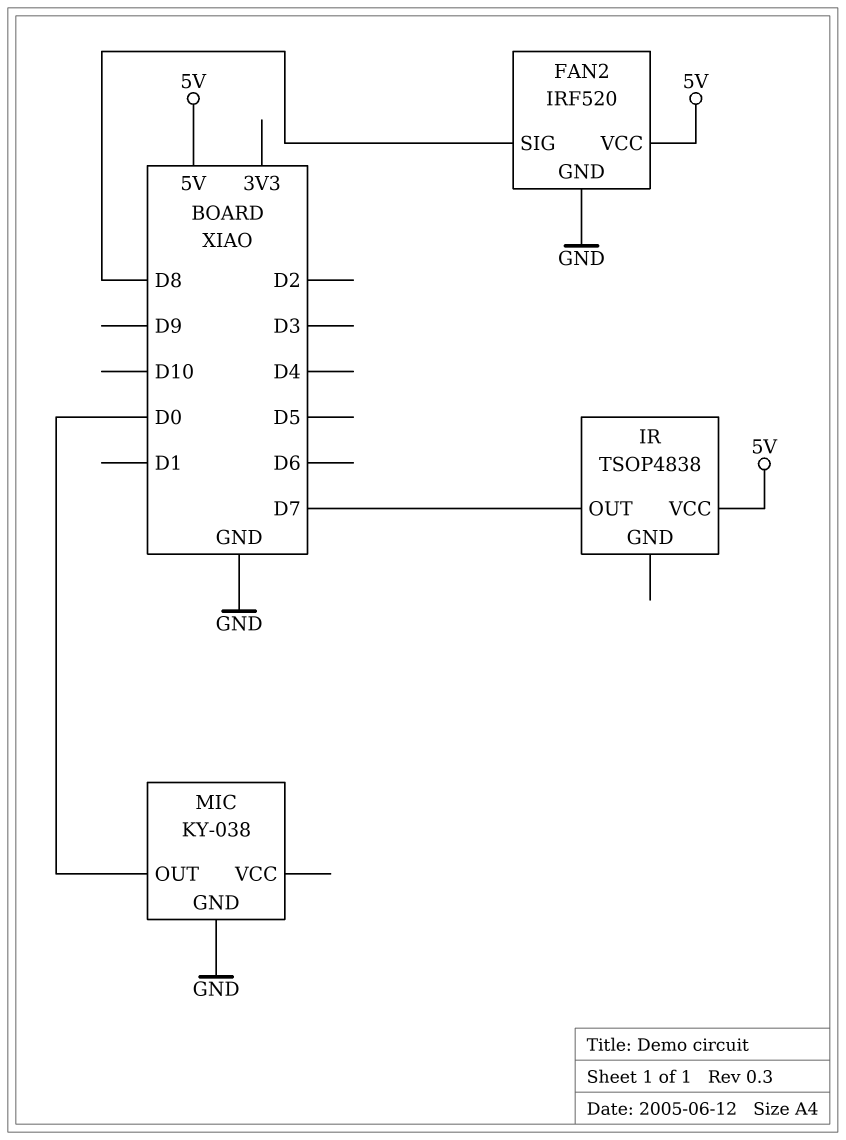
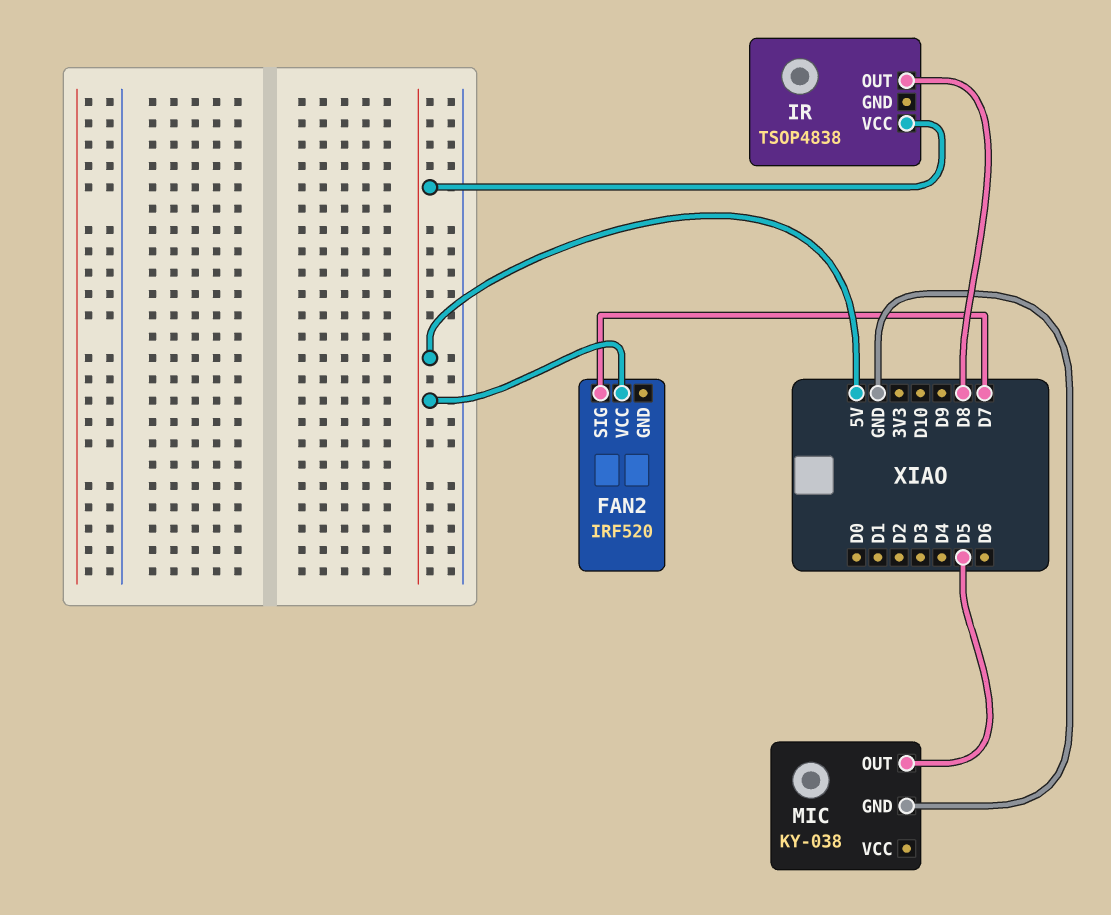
FAN2 pin GND: GND -> none
FAN2 pin SIG: D8 -> D7
IR pin OUT: D7 -> D8
MIC pin OUT: D0 -> D5

